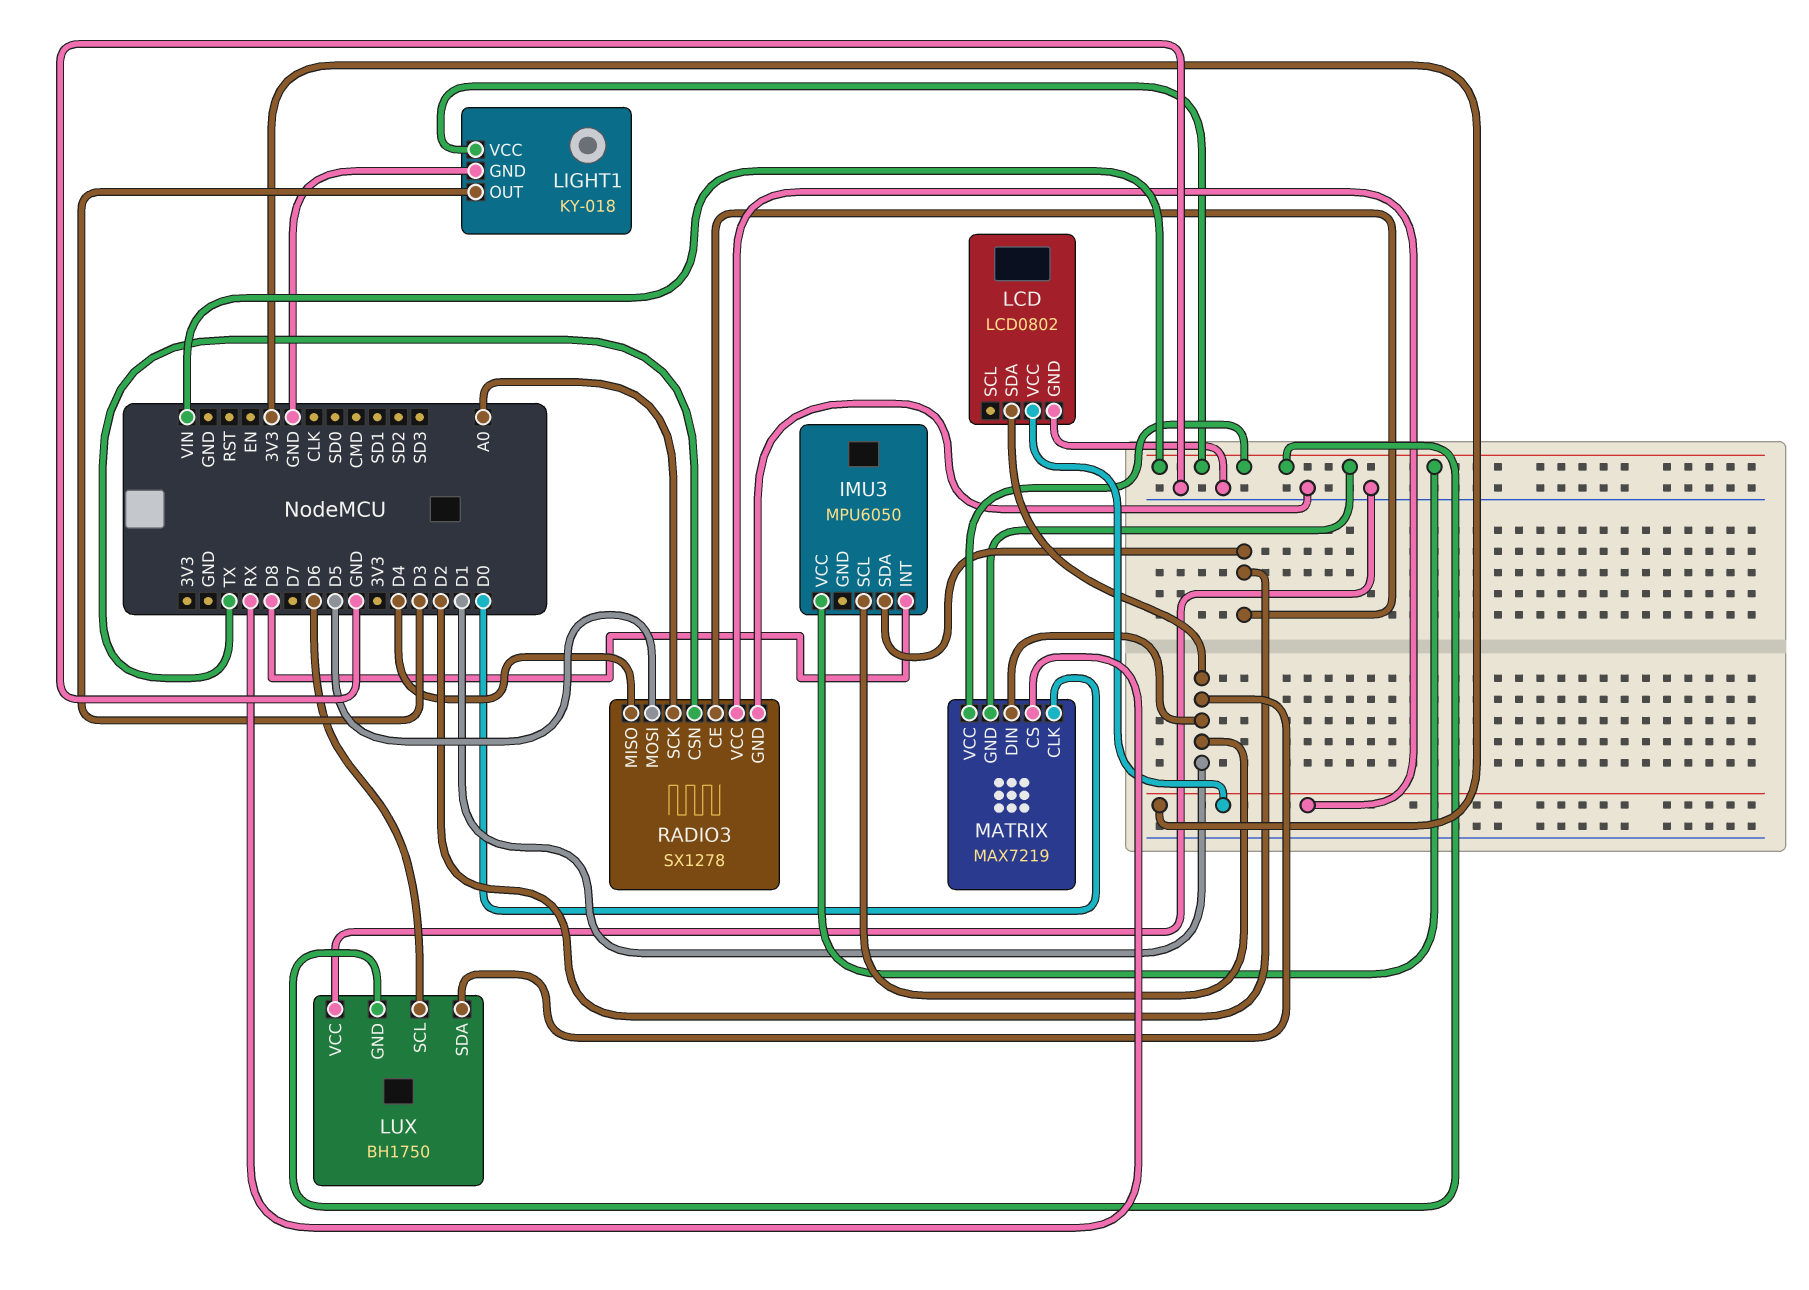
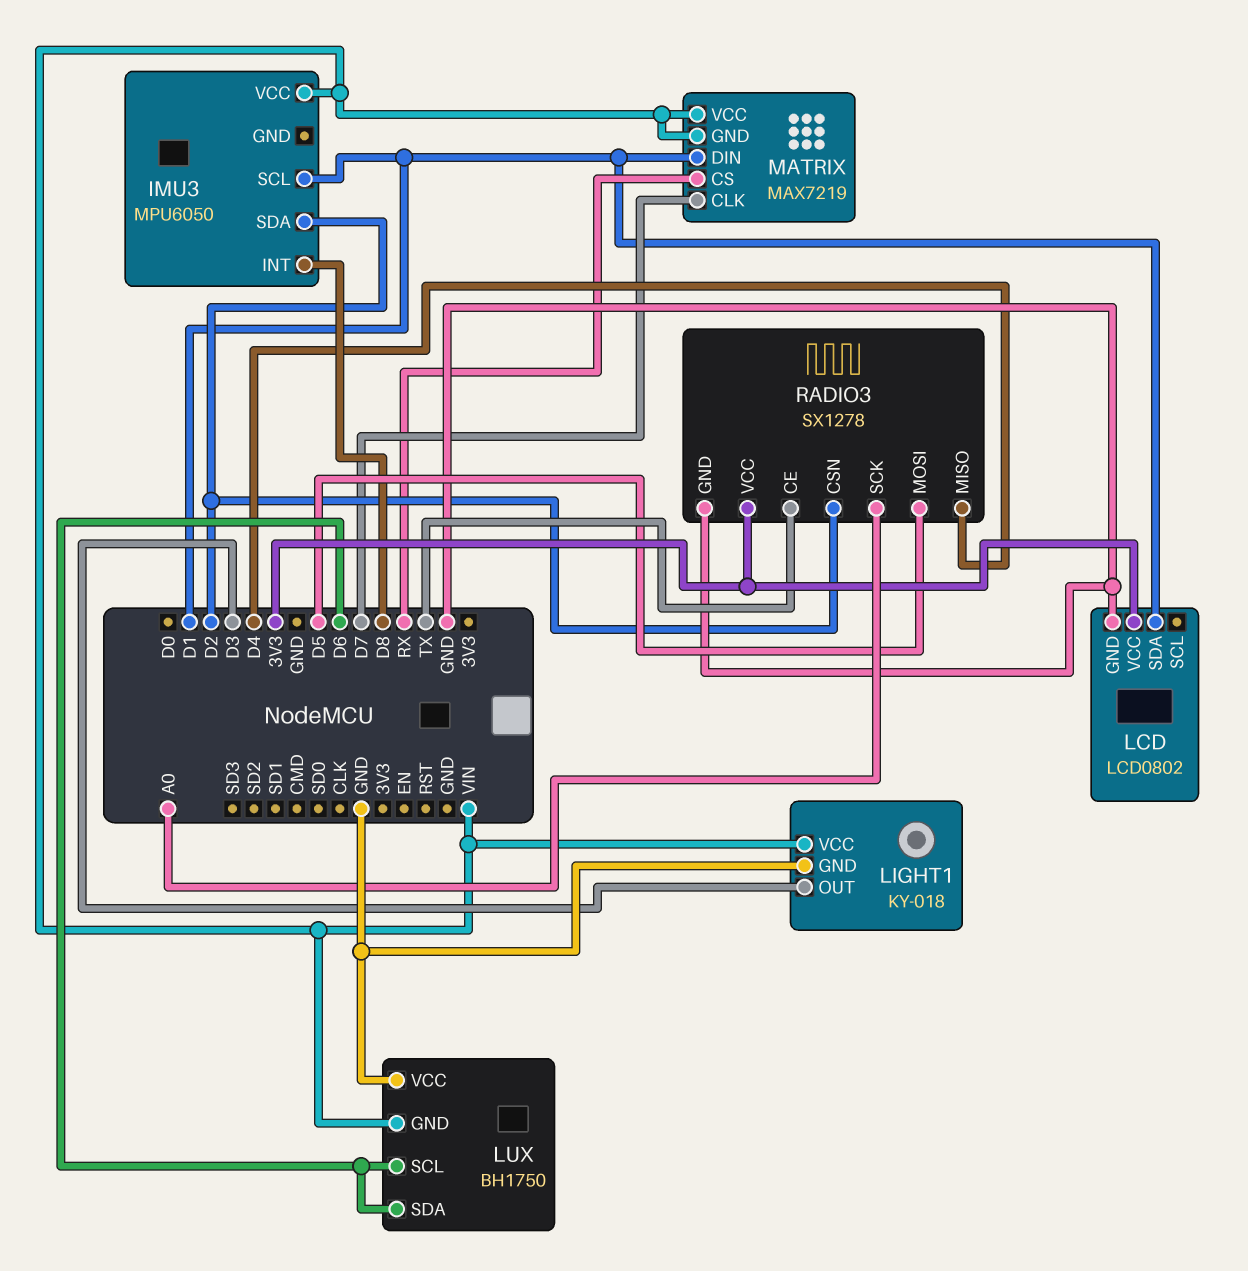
LUX pin SDA: D1 -> D6
MATRIX pin CLK: D0 -> D7
RADIO3 pin CE: D2 -> TX
RADIO3 pin CSN: TX -> D2

